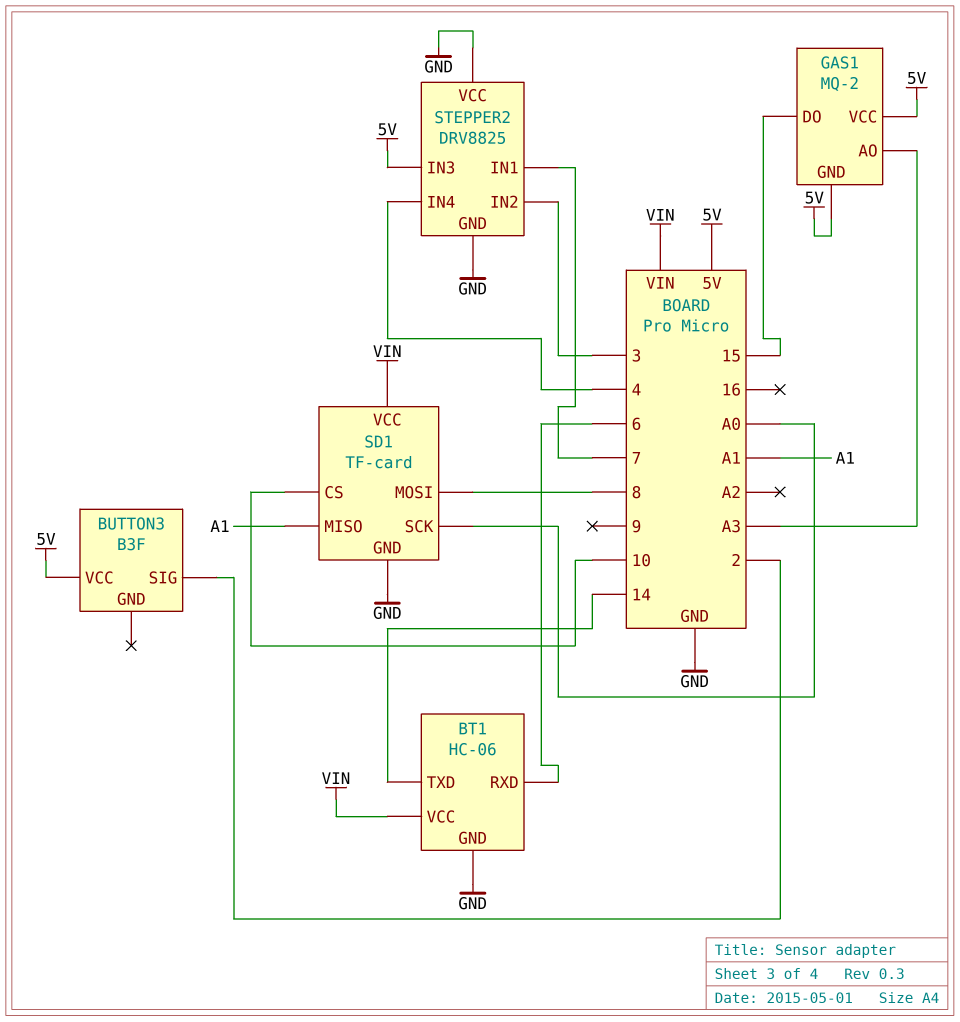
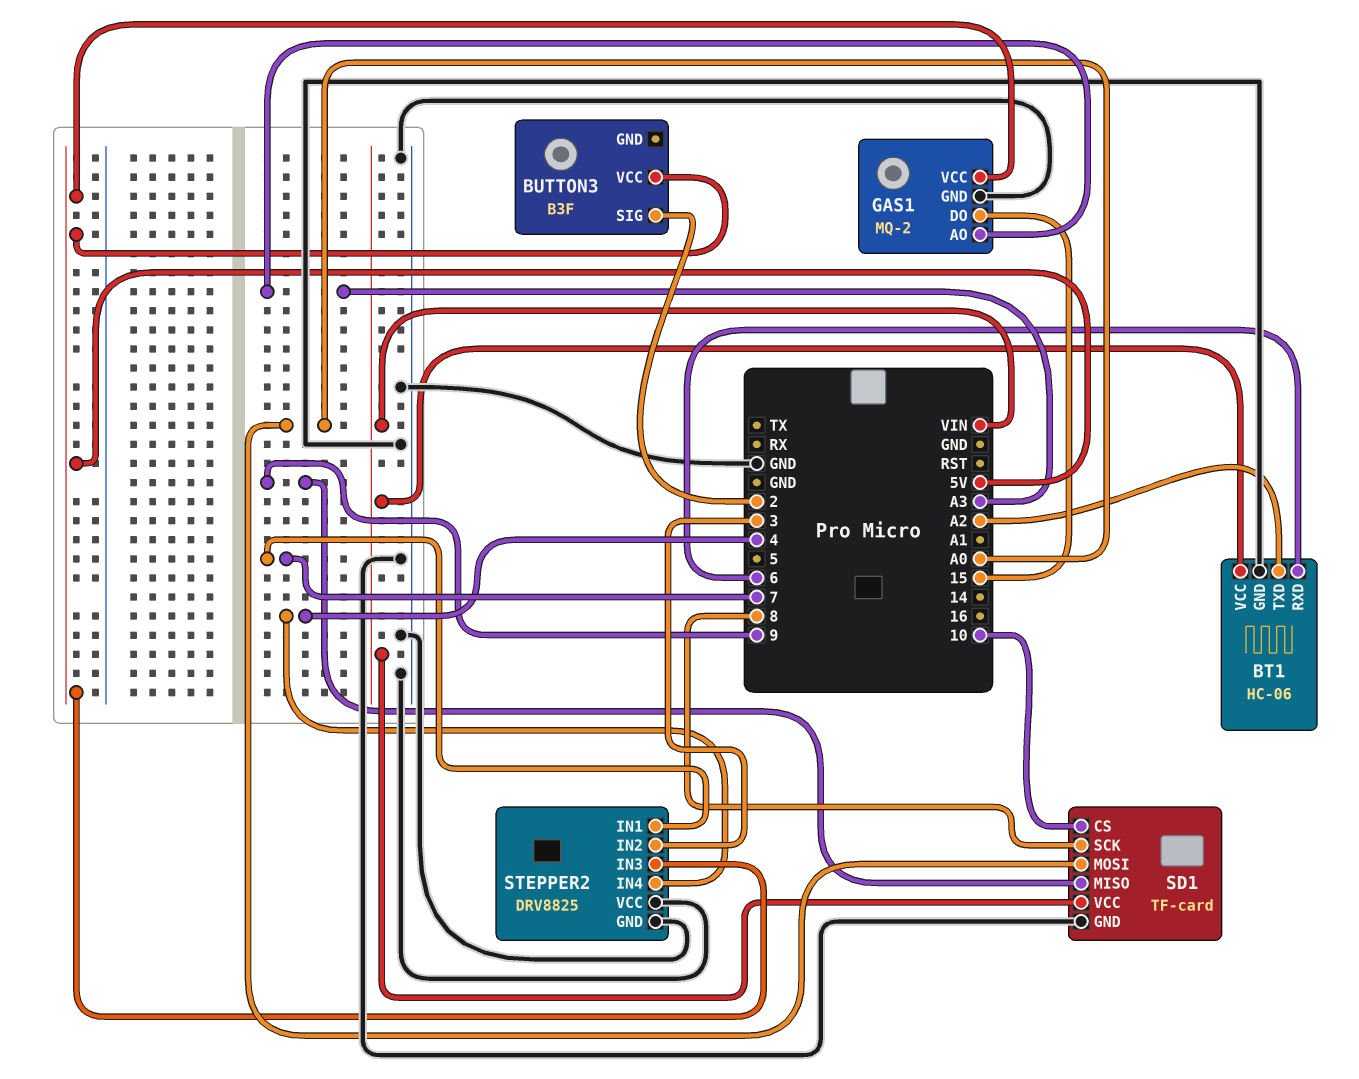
BT1 pin TXD: 14 -> A2
GAS1 pin GND: 5V -> GND
SD1 pin MISO: A1 -> 9
SD1 pin MOSI: 8 -> A0
SD1 pin SCK: A0 -> 8

